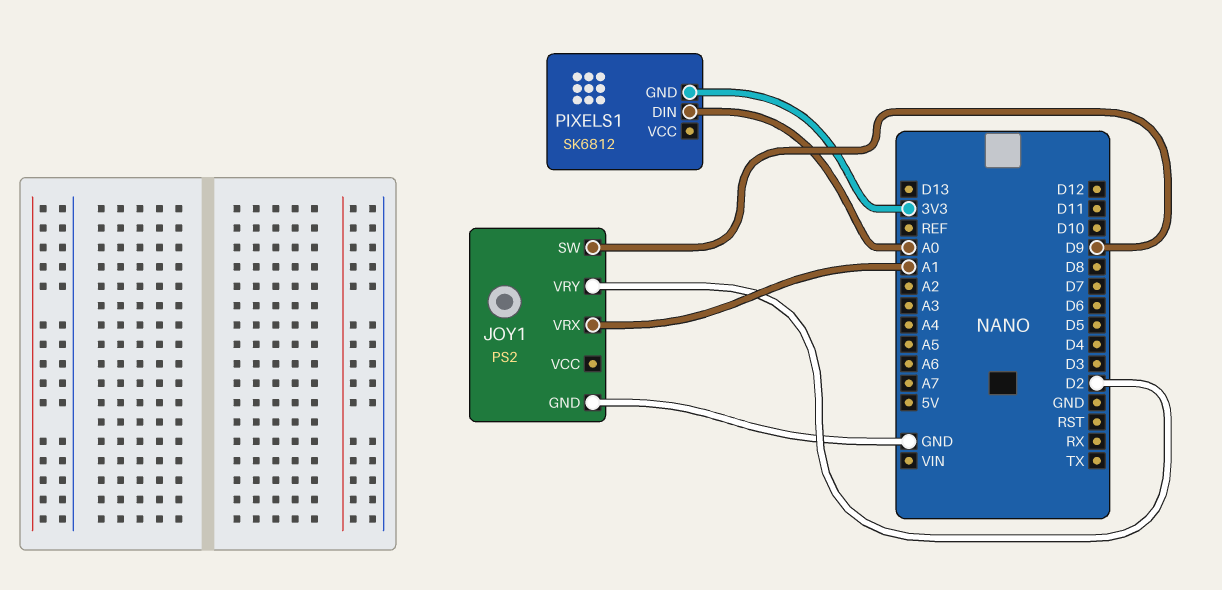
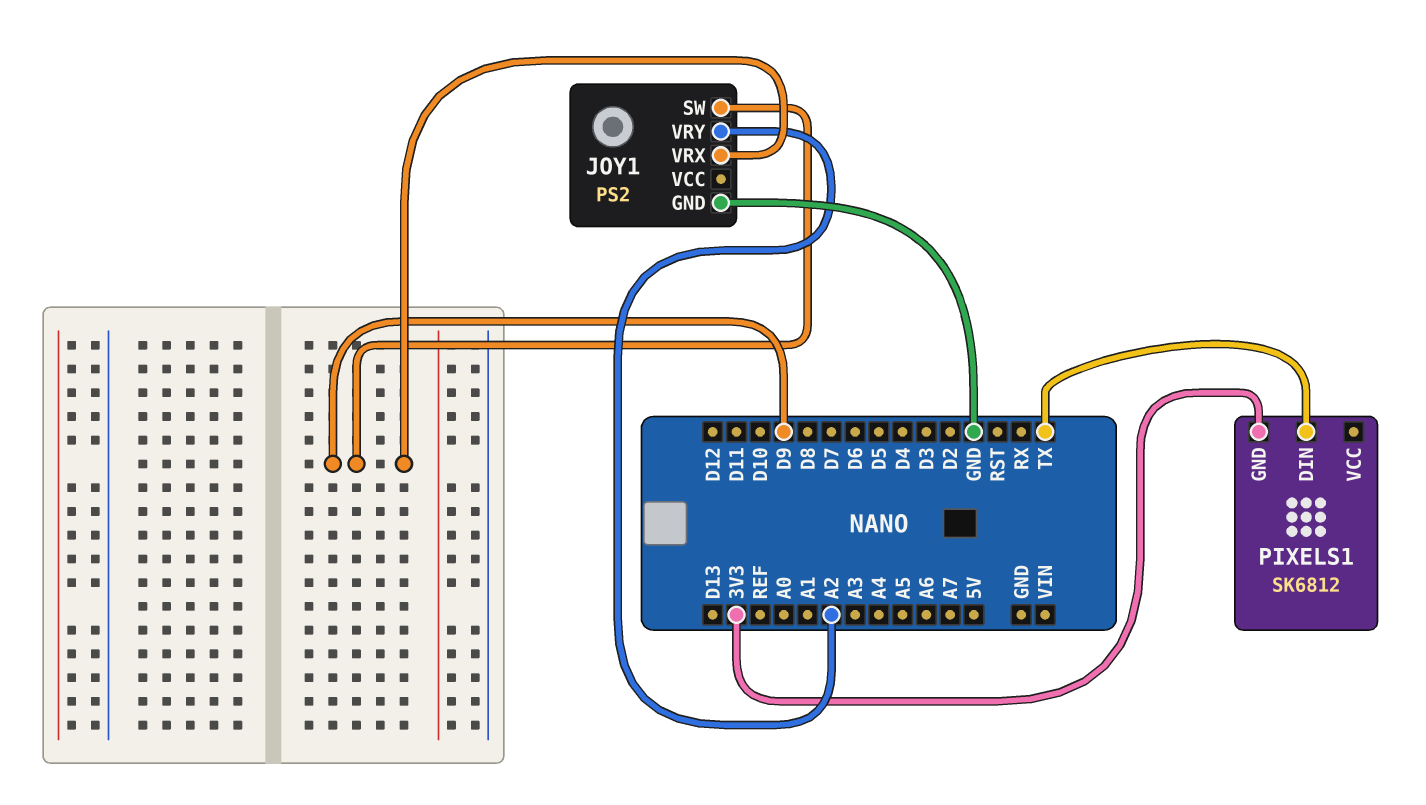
JOY1 pin VRX: A1 -> D9
JOY1 pin VRY: D2 -> A2
PIXELS1 pin DIN: A0 -> TX

